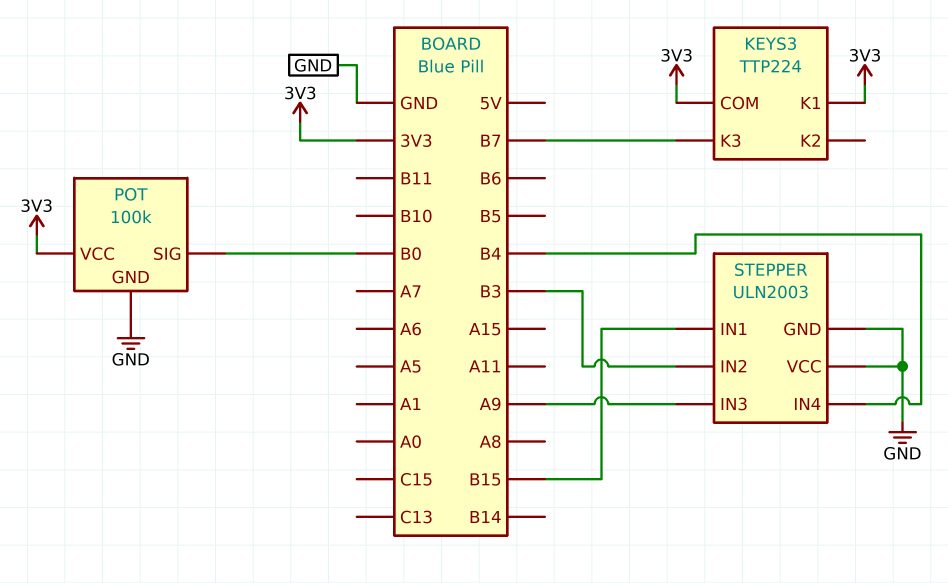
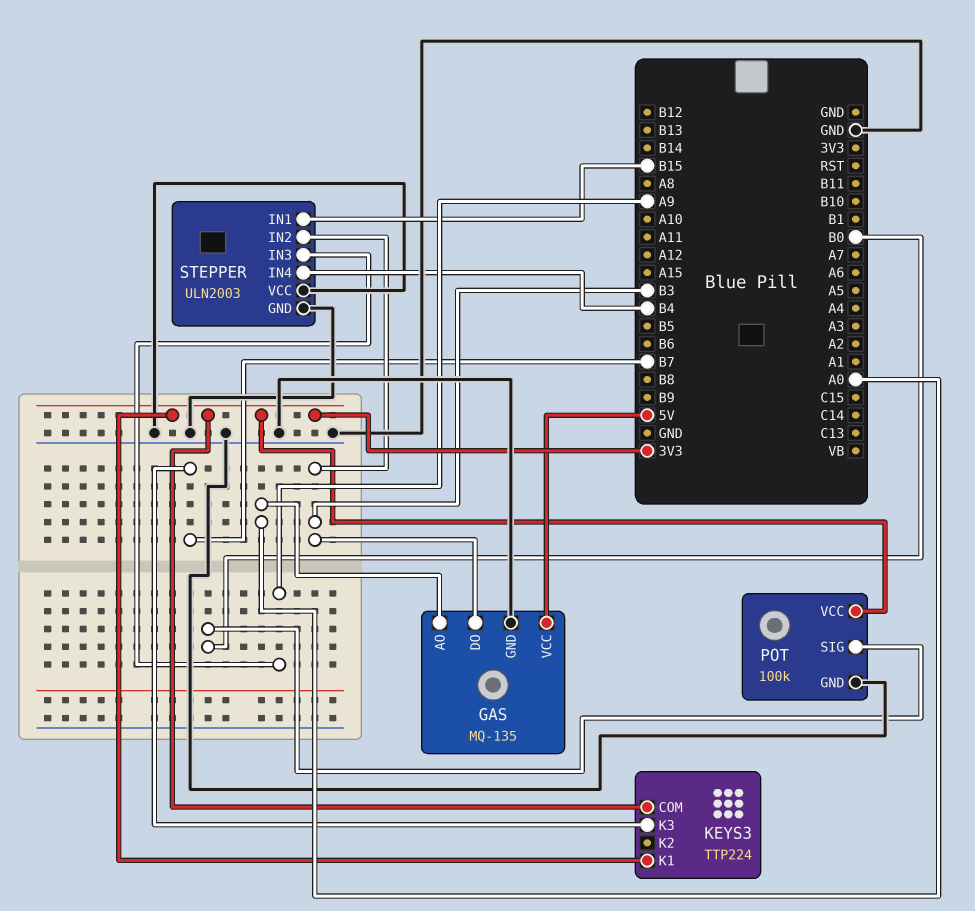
GAS: none -> MQ-135
GAS pin AO: none -> A0
GAS pin DO: none -> B3
GAS pin GND: none -> GND
GAS pin VCC: none -> 5V

